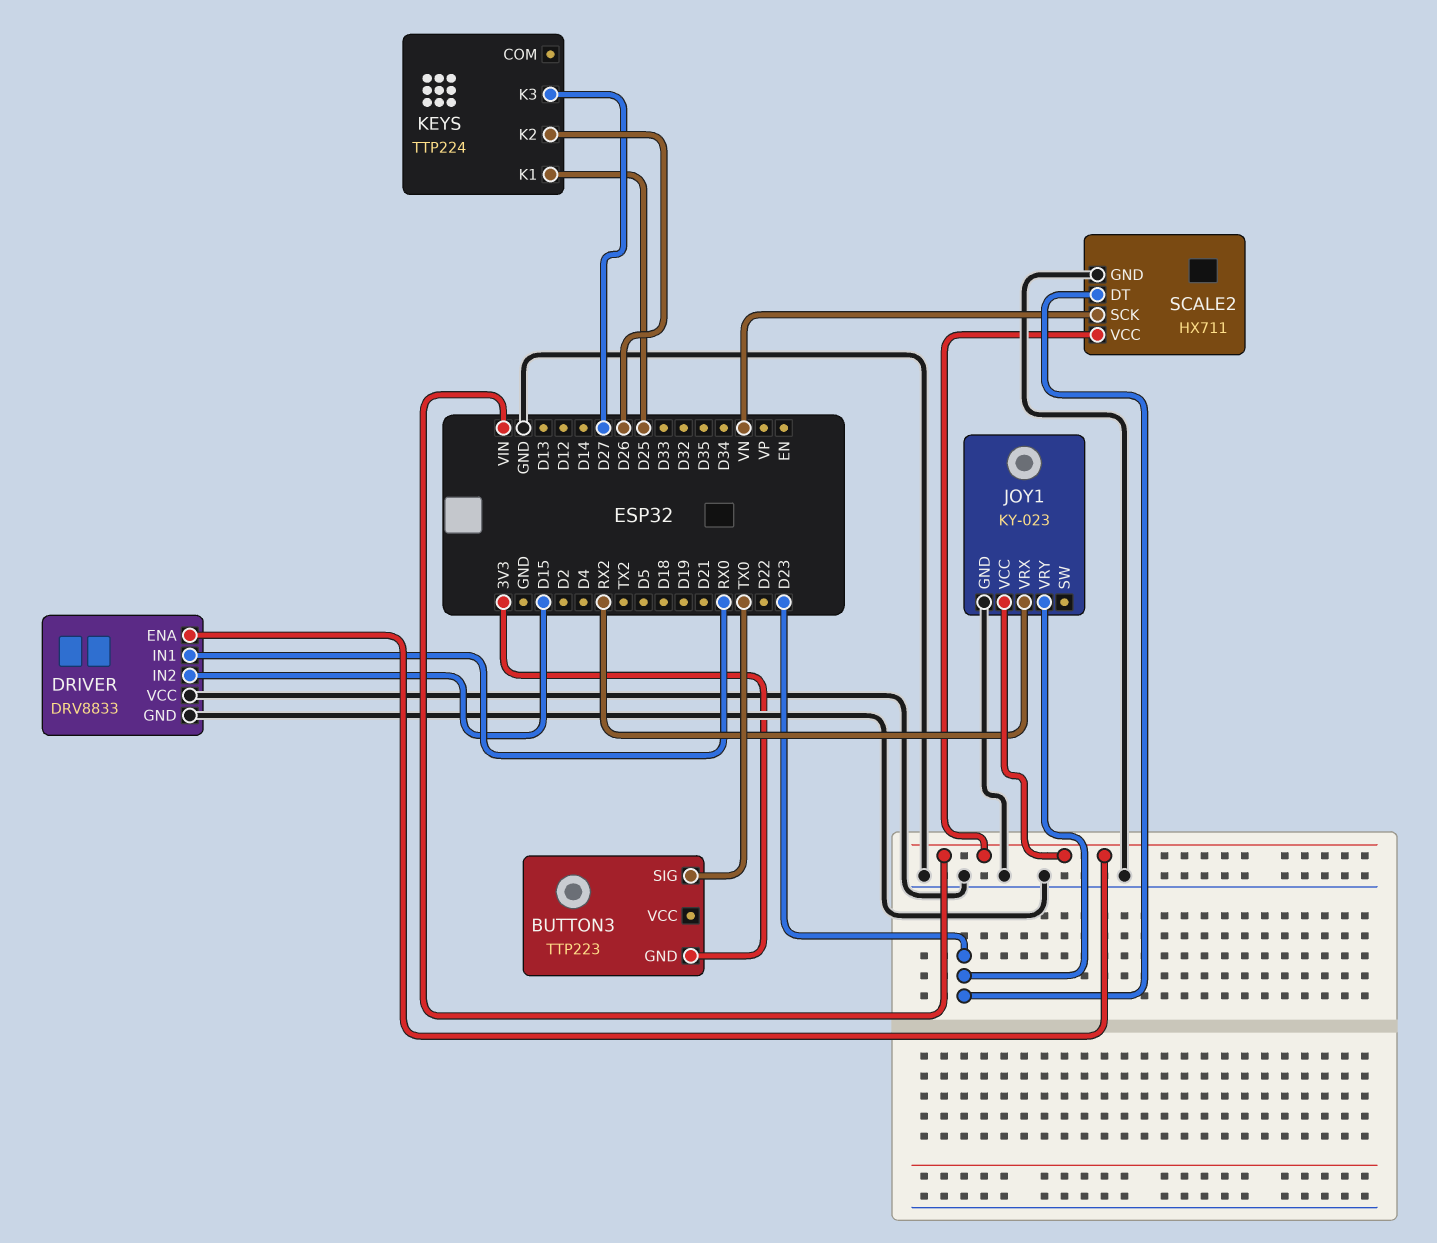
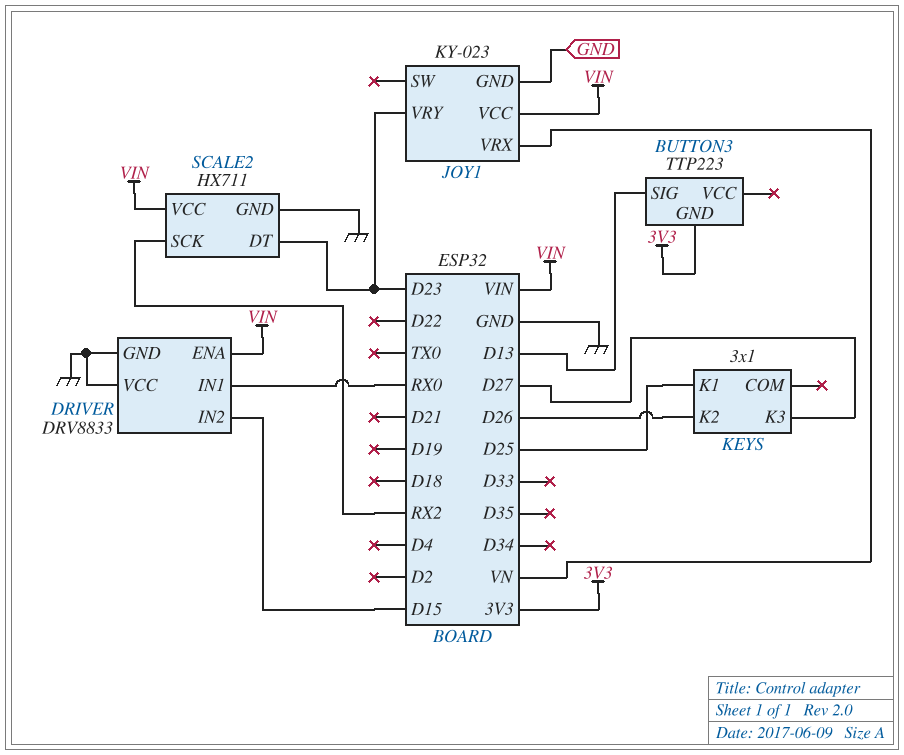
BUTTON3 pin SIG: TX0 -> D13
JOY1 pin VRX: RX2 -> VN
KEYS: TTP224 -> 3x1
SCALE2 pin SCK: VN -> RX2

